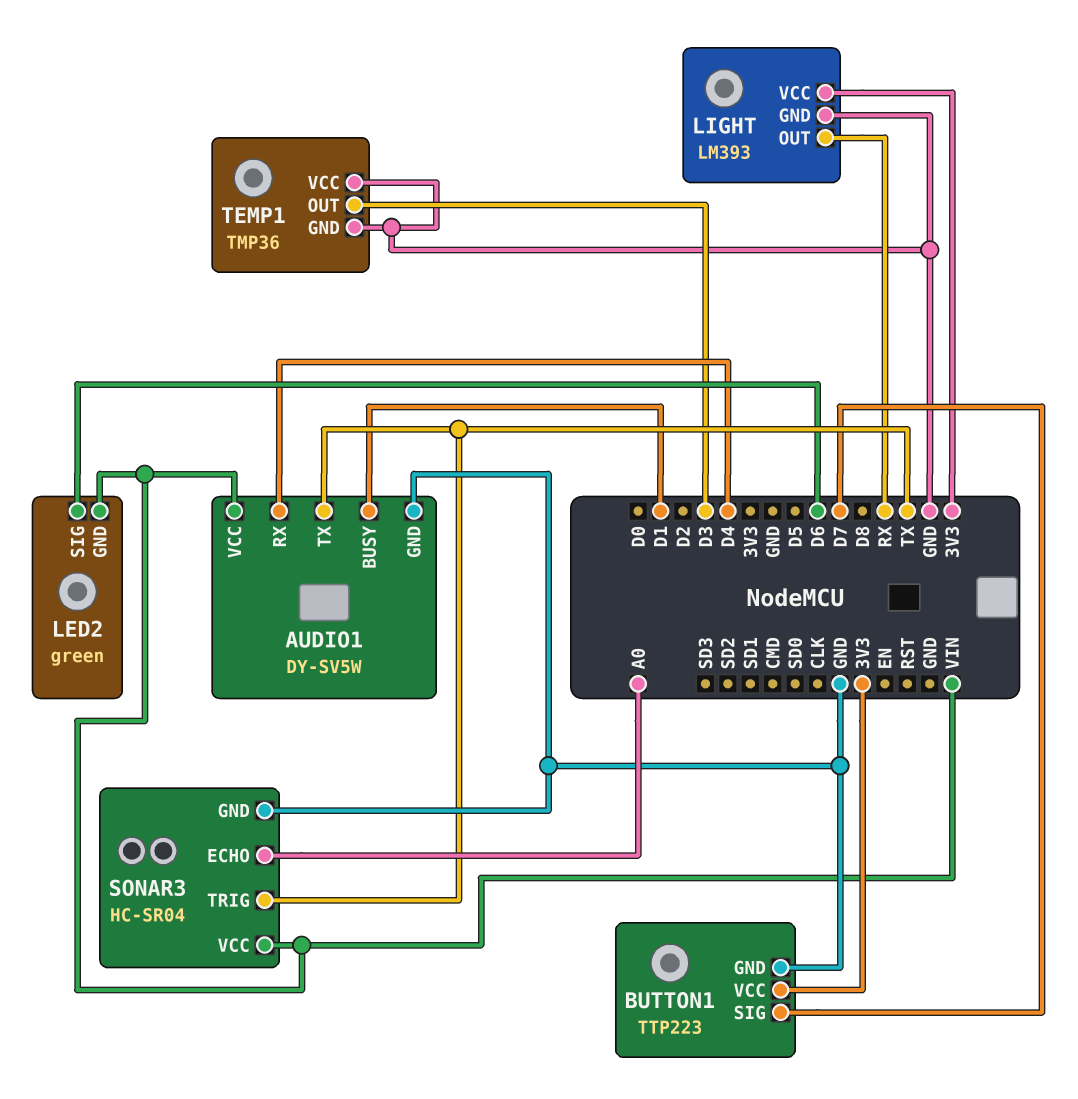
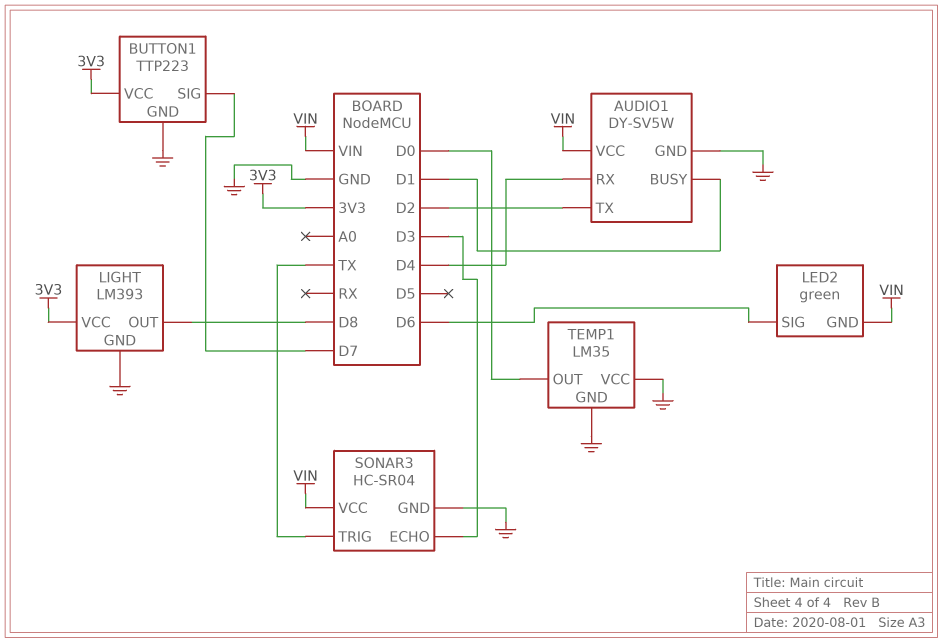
AUDIO1 pin TX: TX -> D2
LIGHT pin OUT: RX -> D8
SONAR3 pin ECHO: A0 -> D3
TEMP1: TMP36 -> LM35
TEMP1 pin OUT: D3 -> D0

